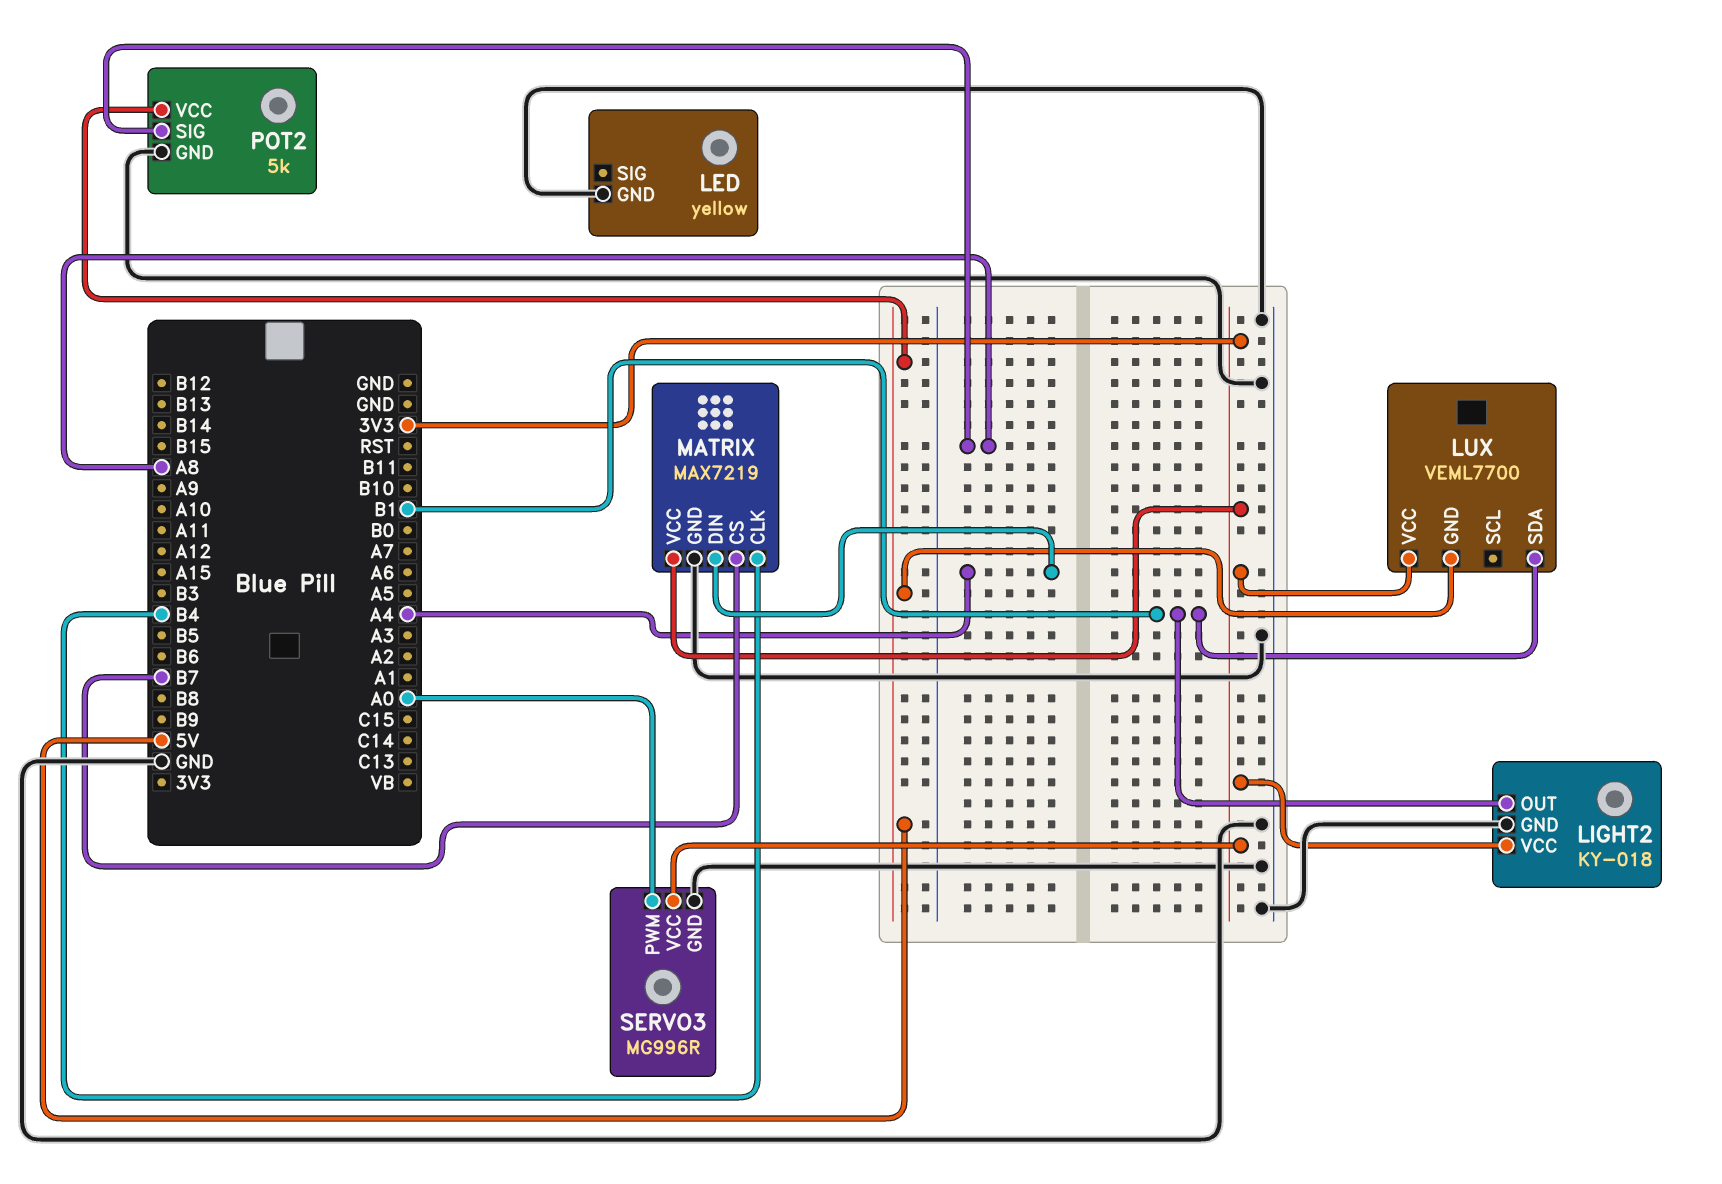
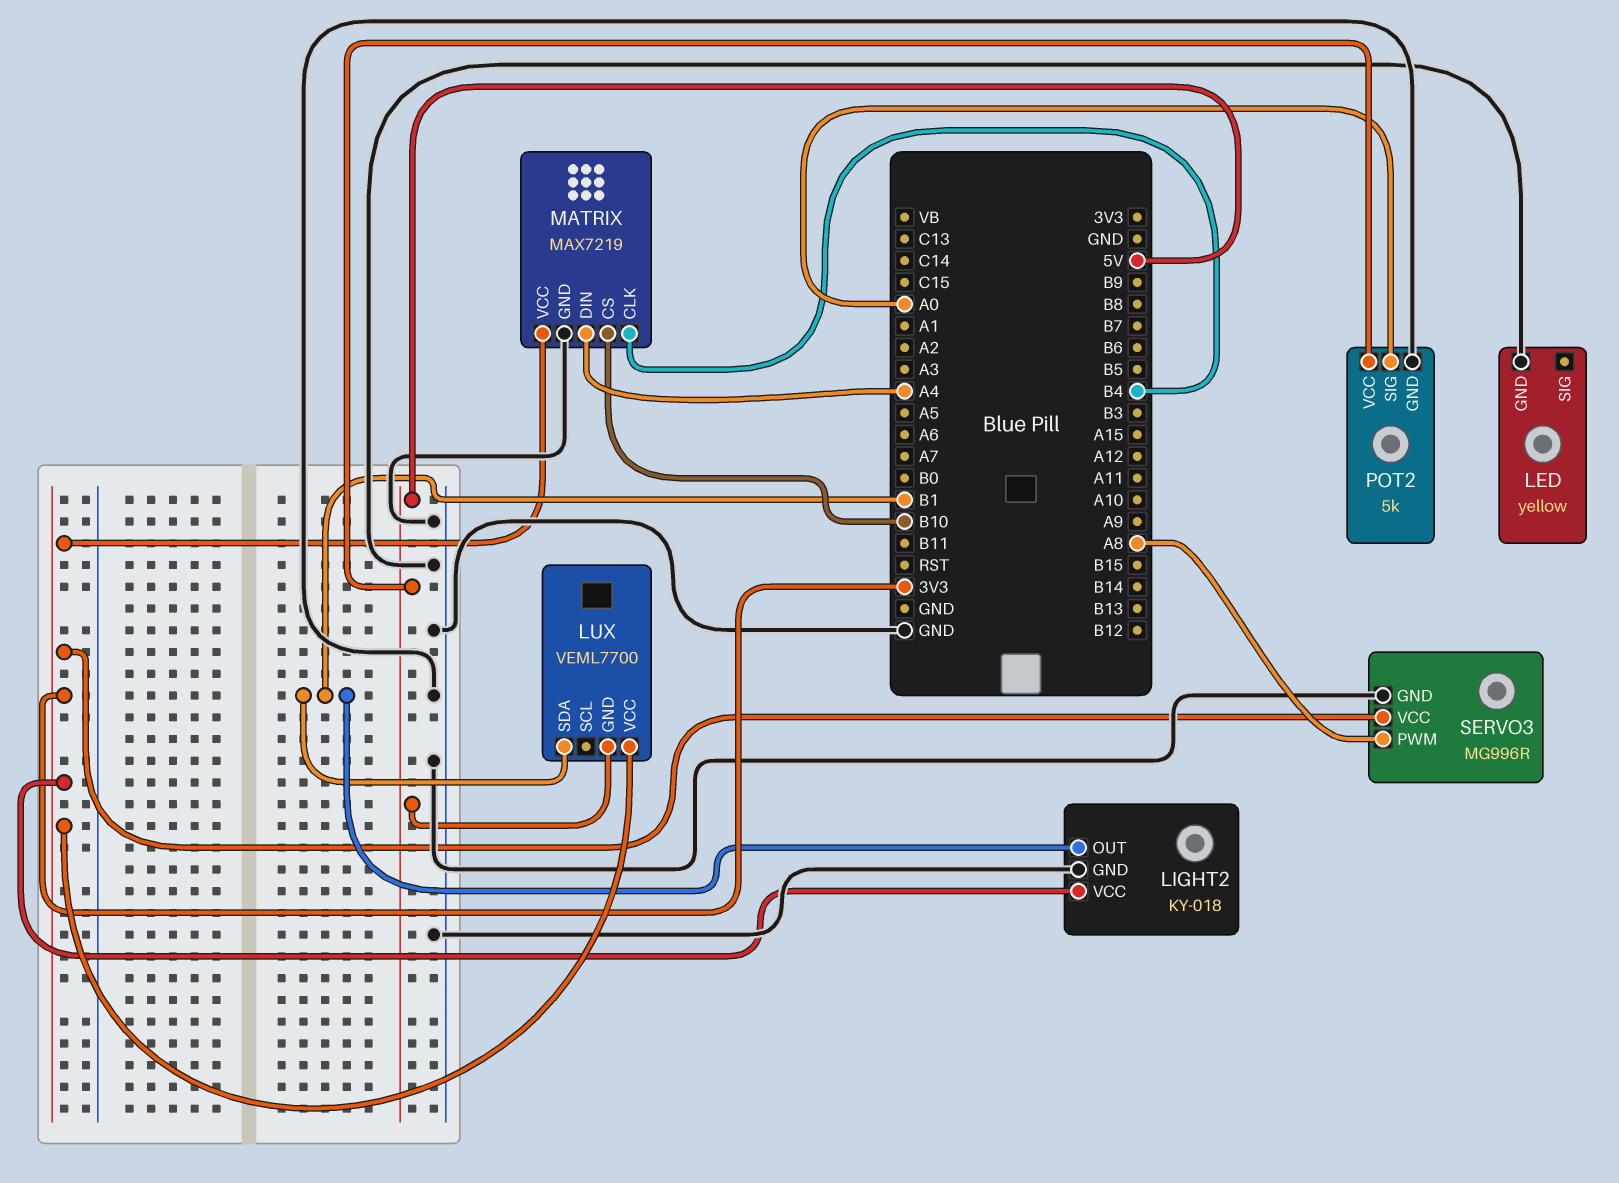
MATRIX pin CS: B7 -> B10
POT2 pin SIG: A8 -> A0
SERVO3 pin PWM: A0 -> A8

